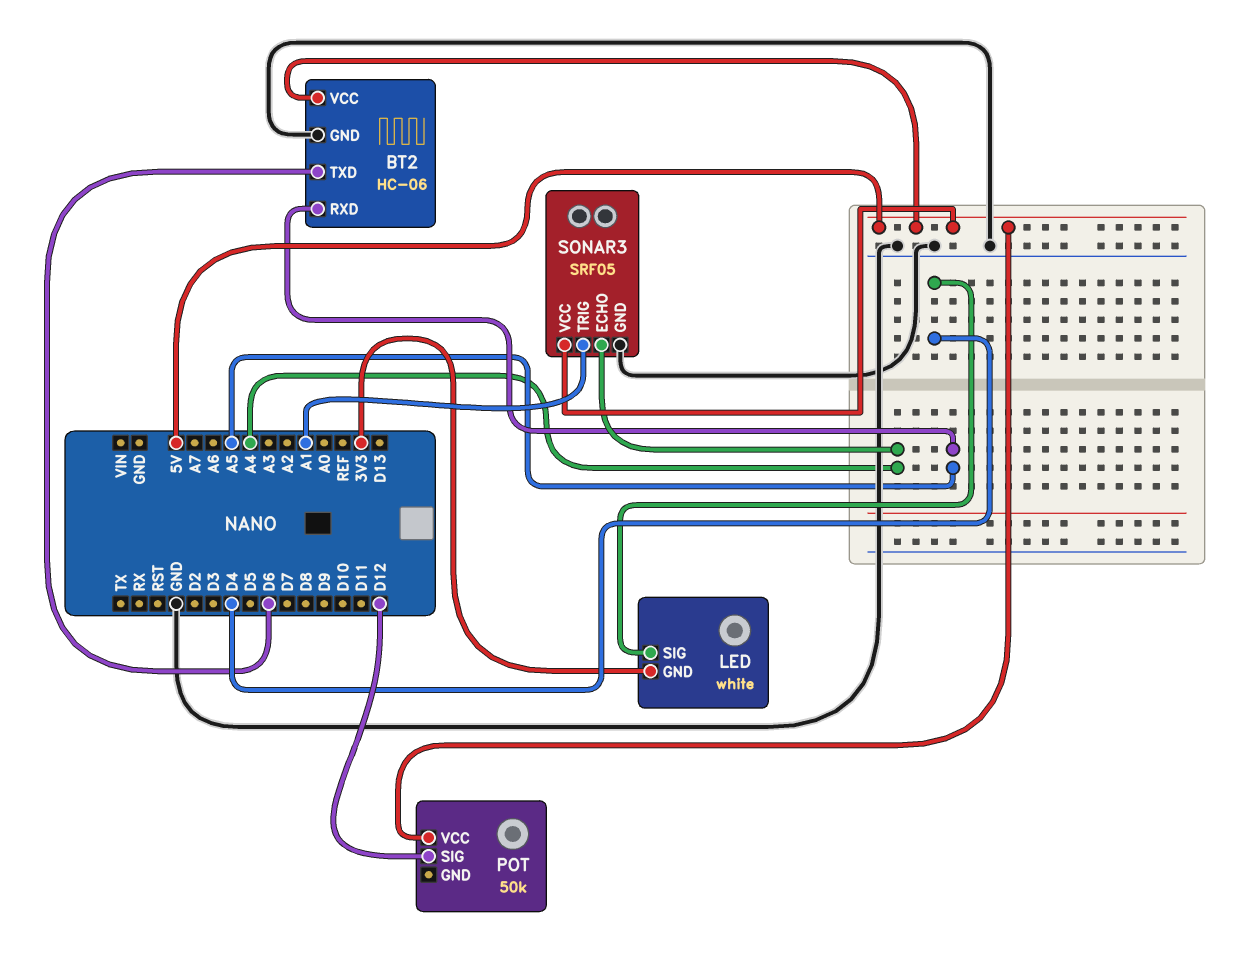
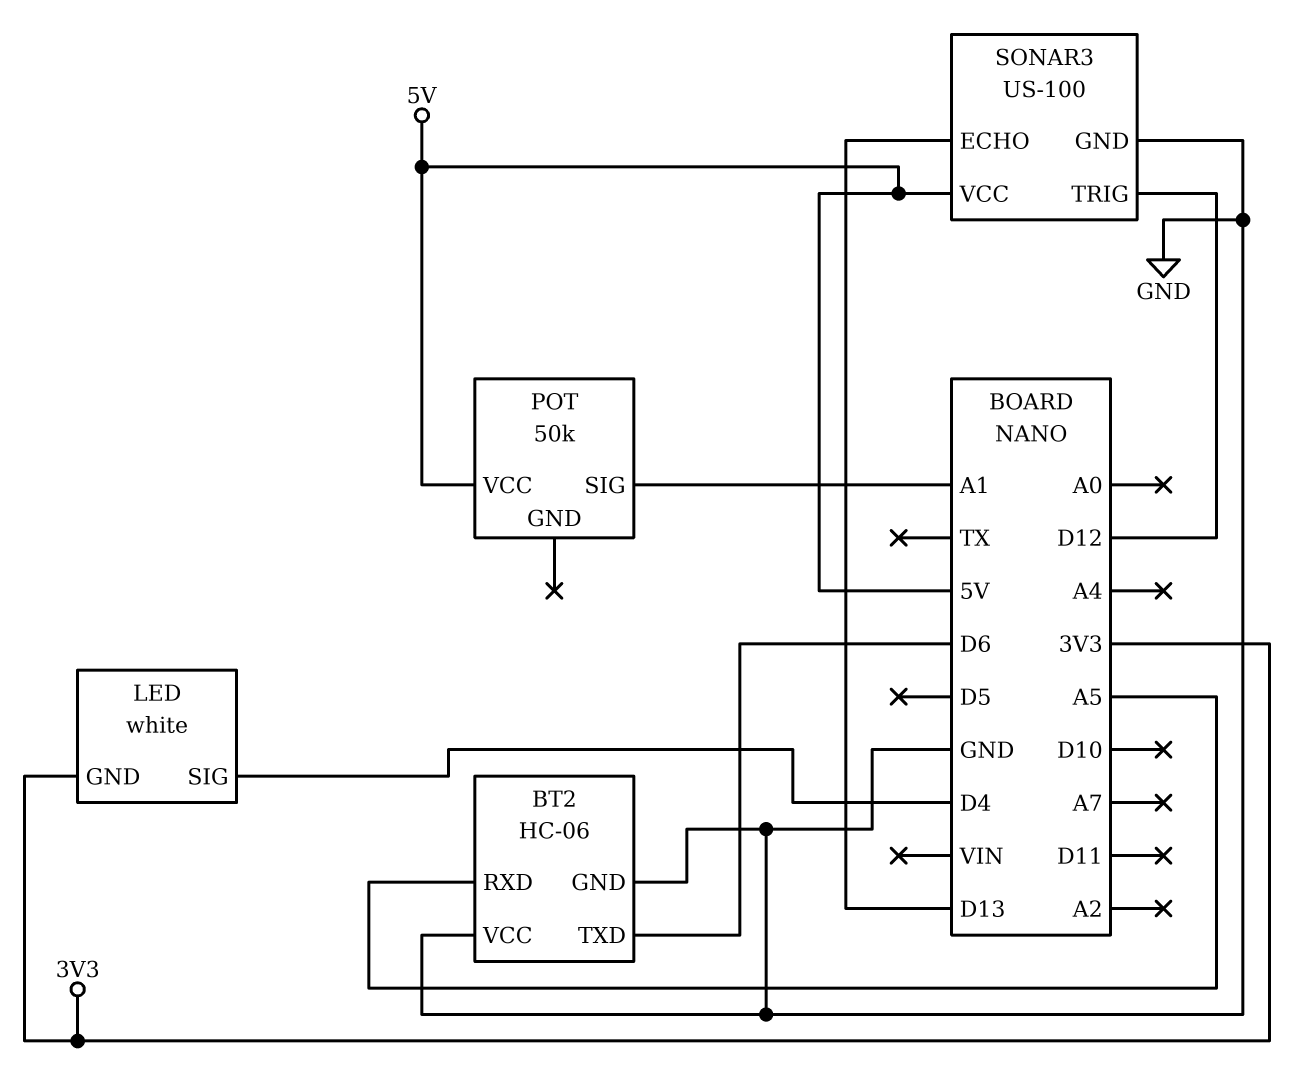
BT2 pin VCC: 5V -> GND
POT pin SIG: D12 -> A1
SONAR3: SRF05 -> US-100
SONAR3 pin ECHO: A4 -> D13
SONAR3 pin TRIG: A1 -> D12

